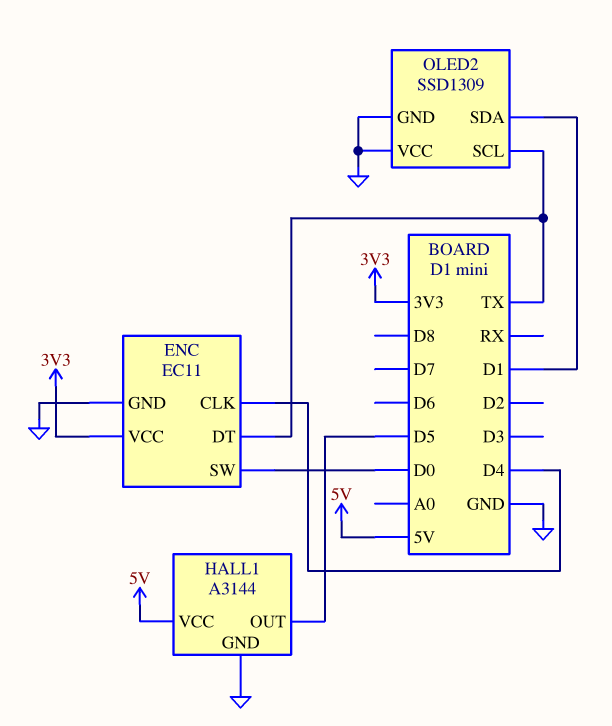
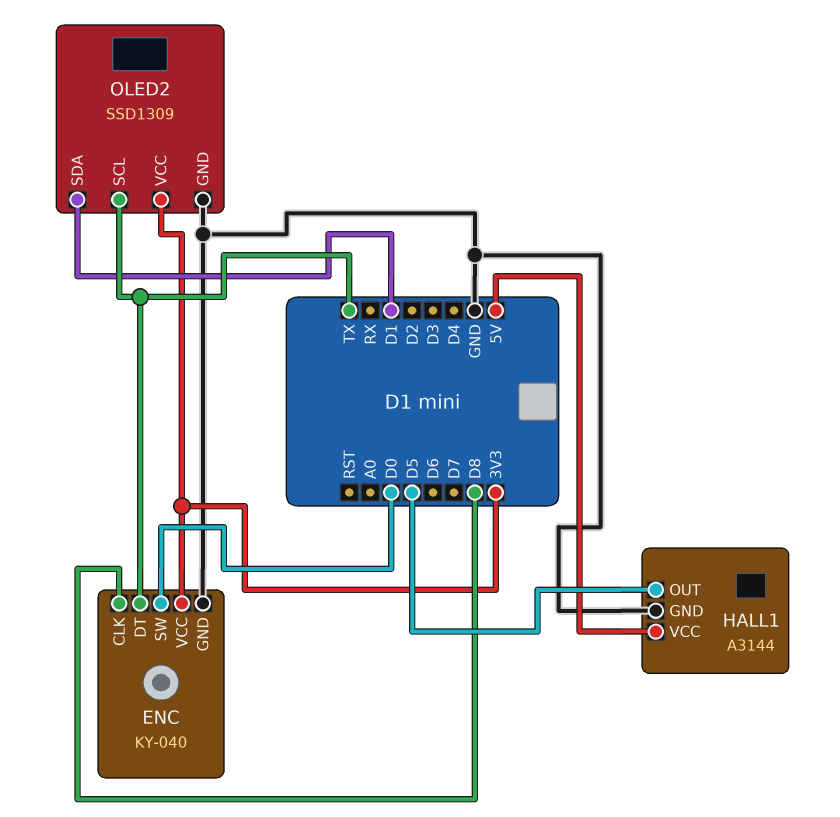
ENC: EC11 -> KY-040
ENC pin CLK: D4 -> D8
OLED2 pin VCC: GND -> 3V3

